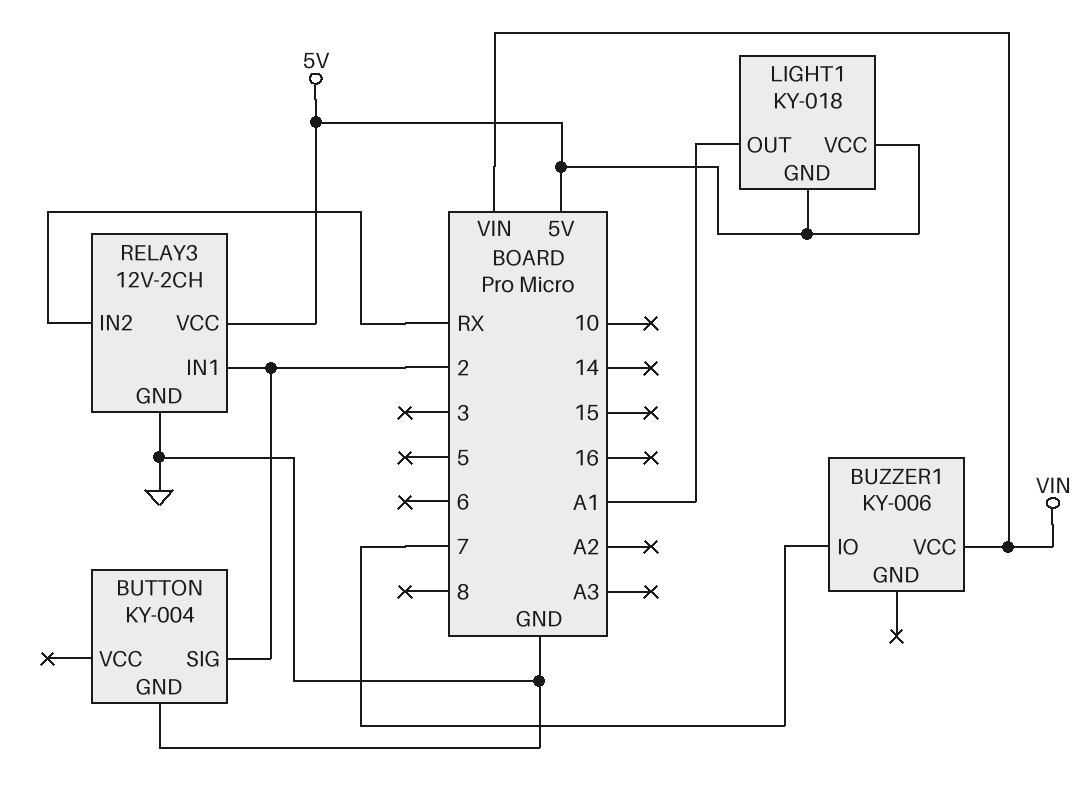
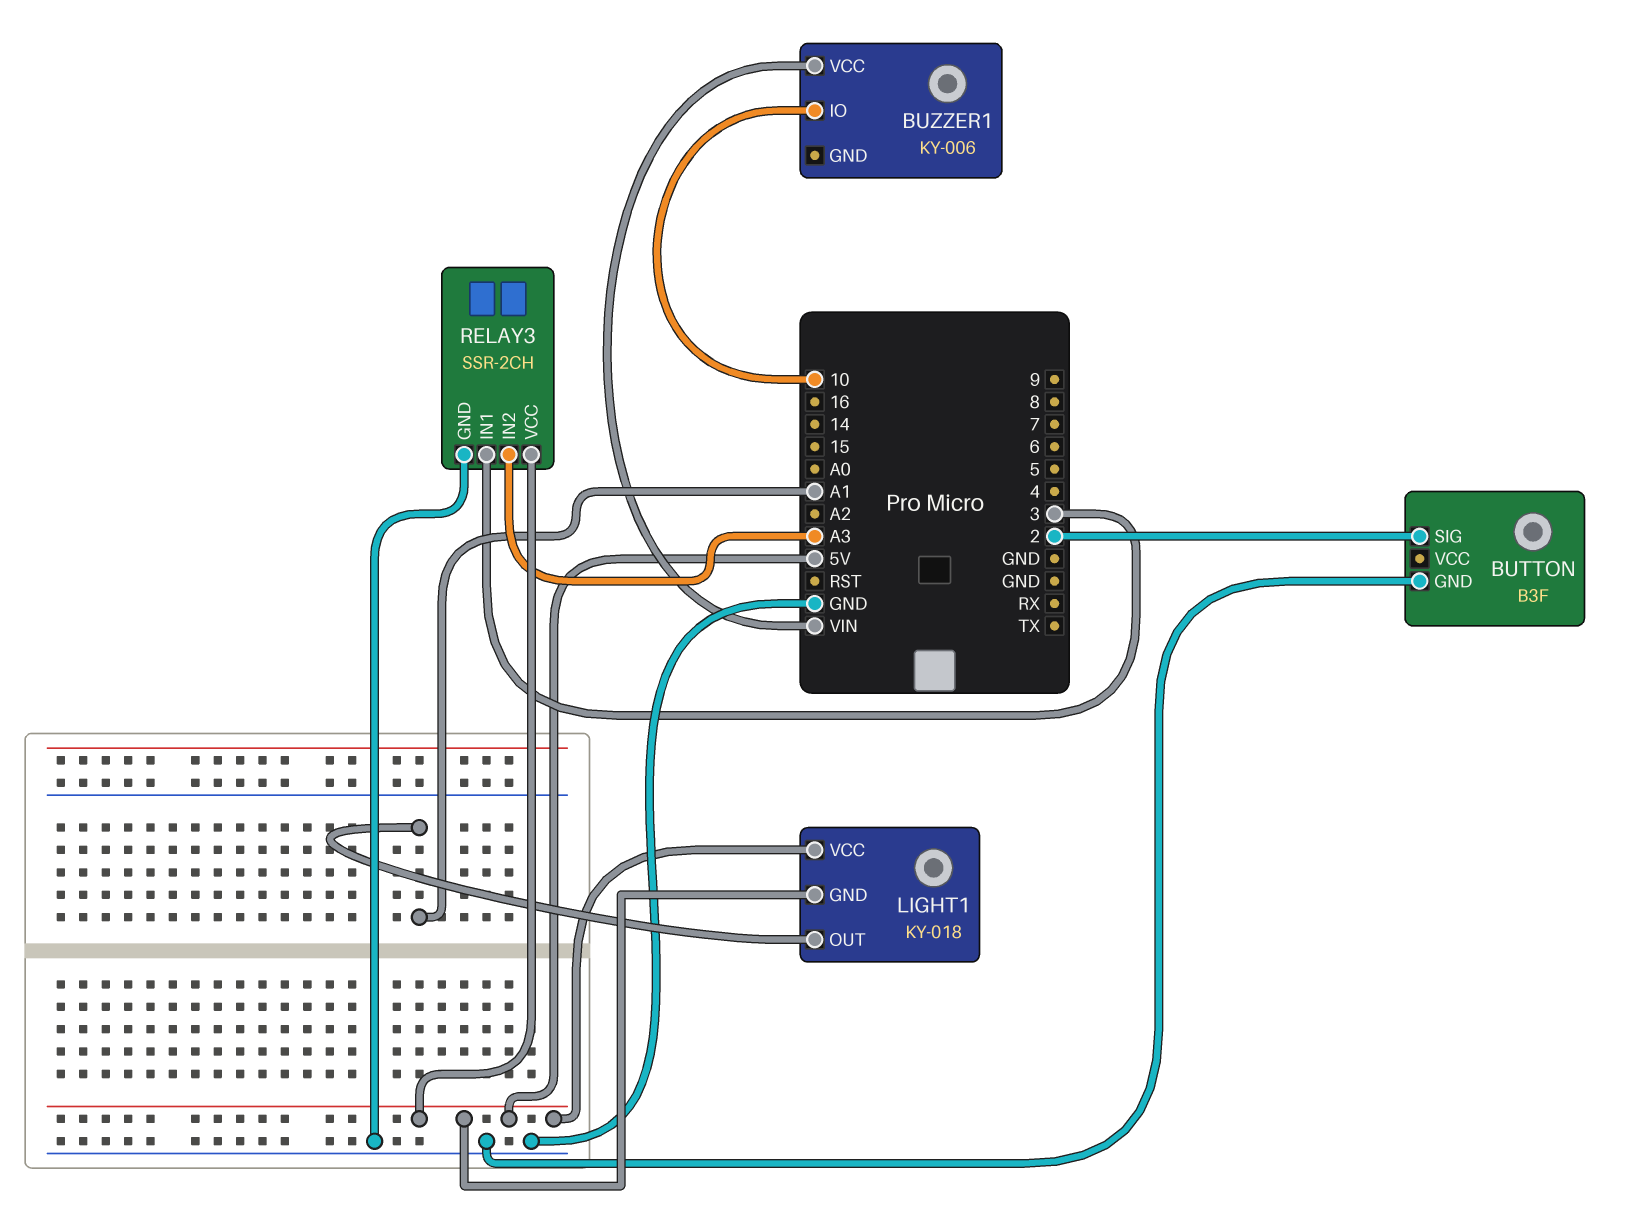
BUTTON: KY-004 -> B3F
BUZZER1 pin IO: 7 -> 10
RELAY3: 12V-2CH -> SSR-2CH
RELAY3 pin IN1: 2 -> 3
RELAY3 pin IN2: RX -> A3

